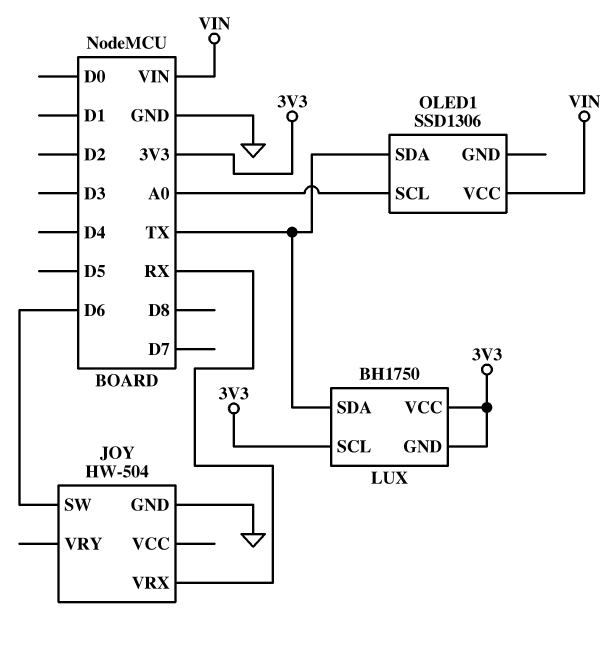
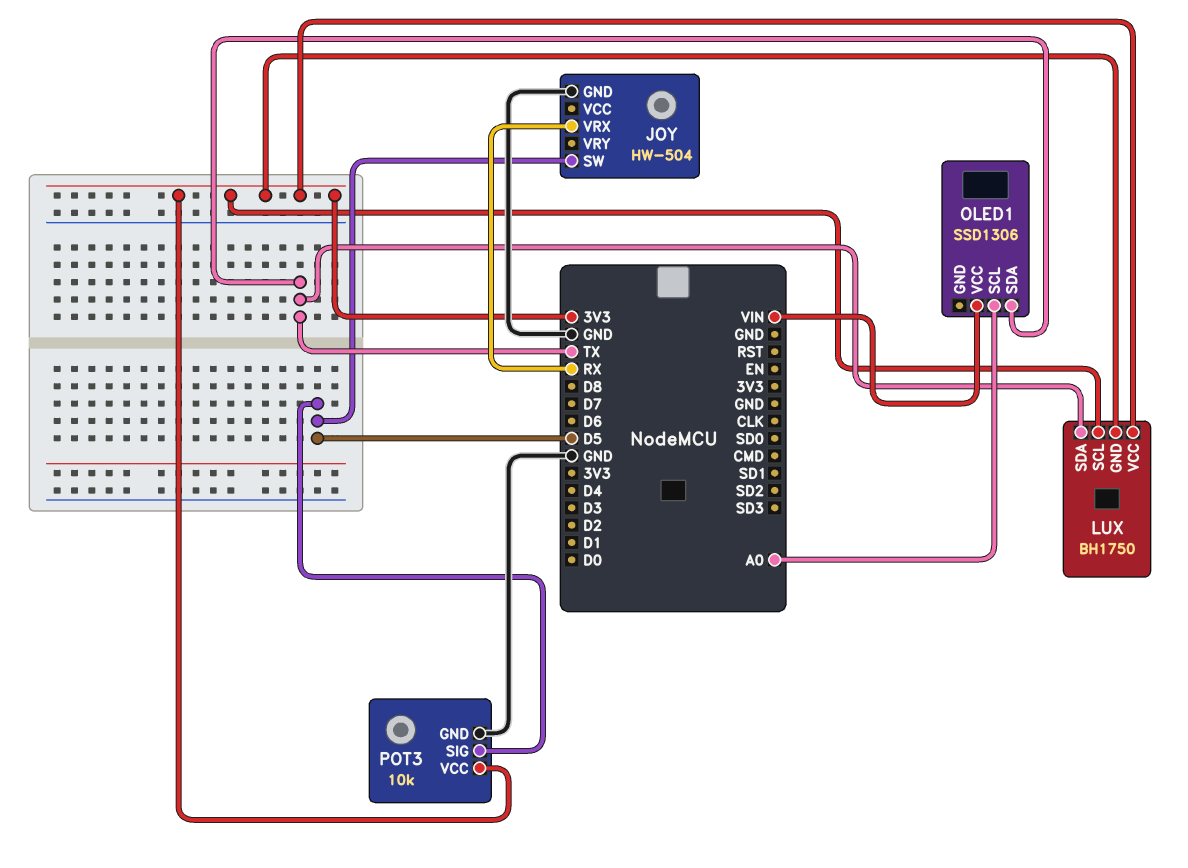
JOY pin SW: D6 -> D5
POT3: none -> 10k
POT3 pin GND: none -> GND
POT3 pin SIG: none -> D5
POT3 pin VCC: none -> 3V3

